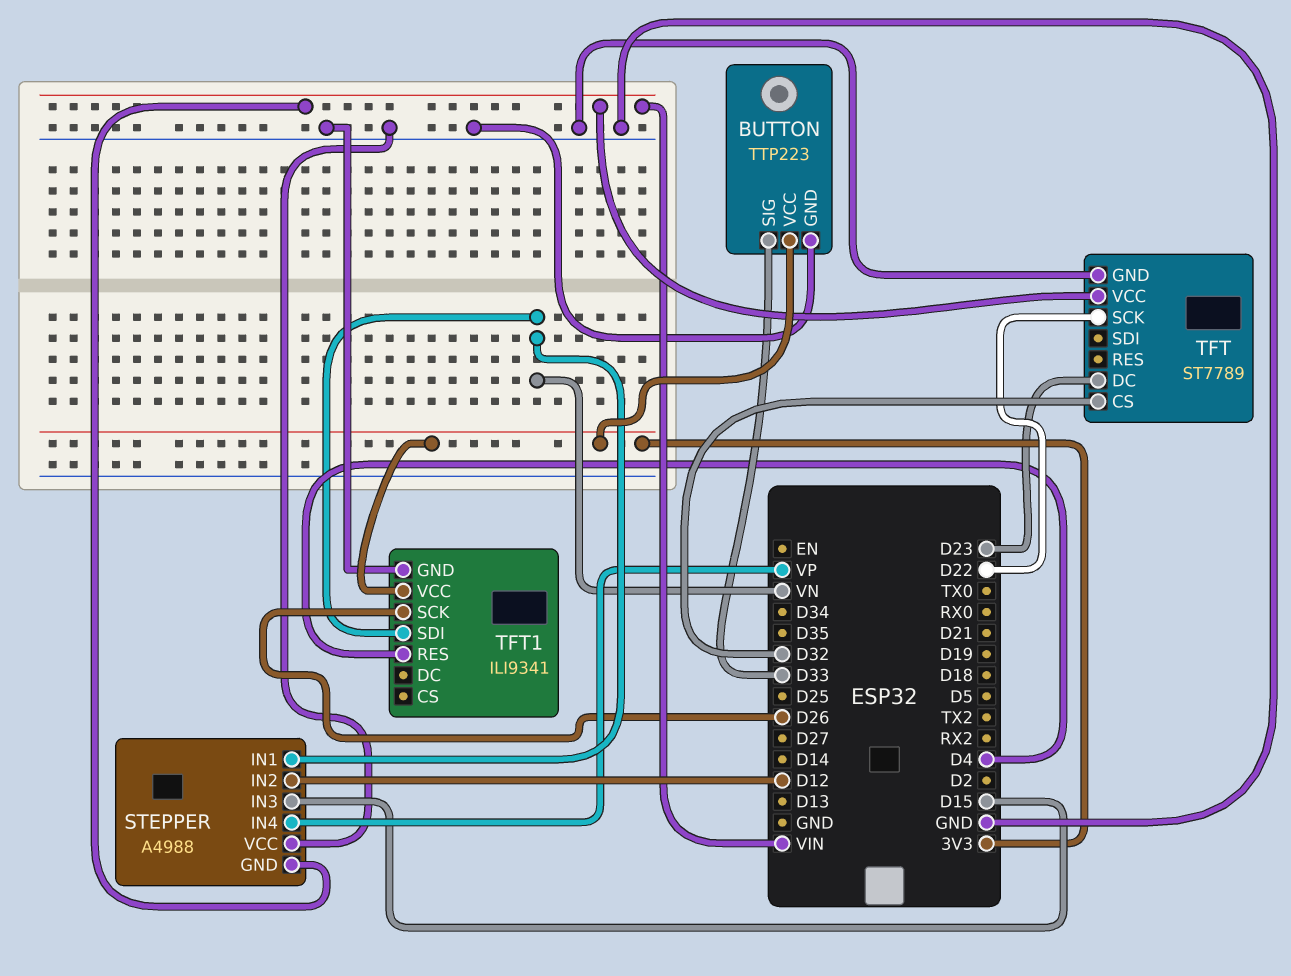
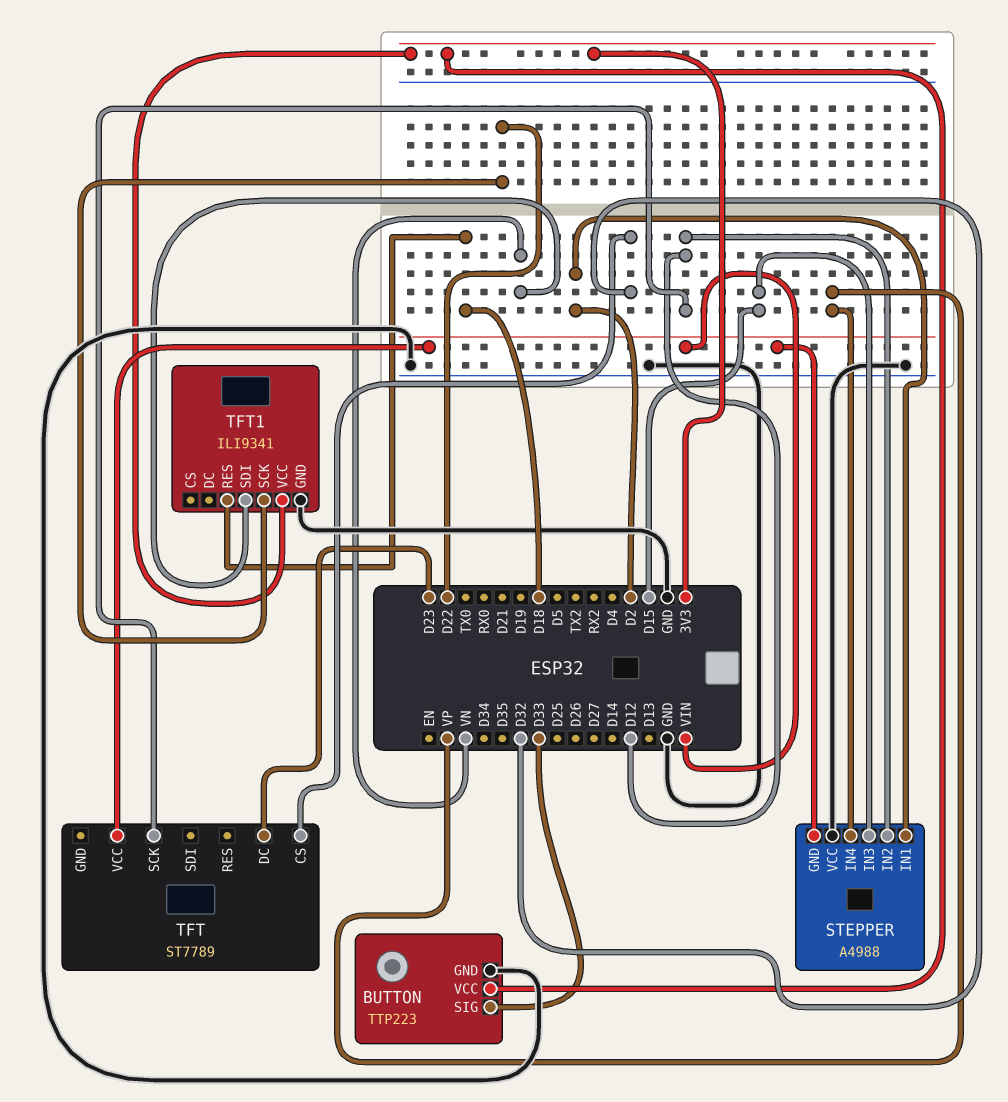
STEPPER pin IN1: VN -> D2
TFT pin GND: GND -> none
TFT pin SCK: D22 -> D12
TFT1 pin RES: D4 -> D18
TFT1 pin SCK: D26 -> D22

